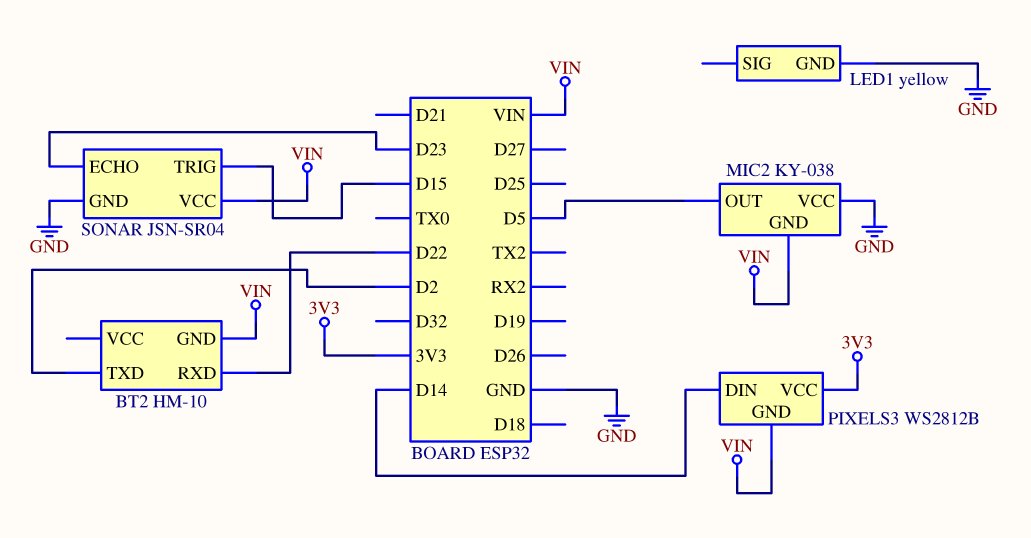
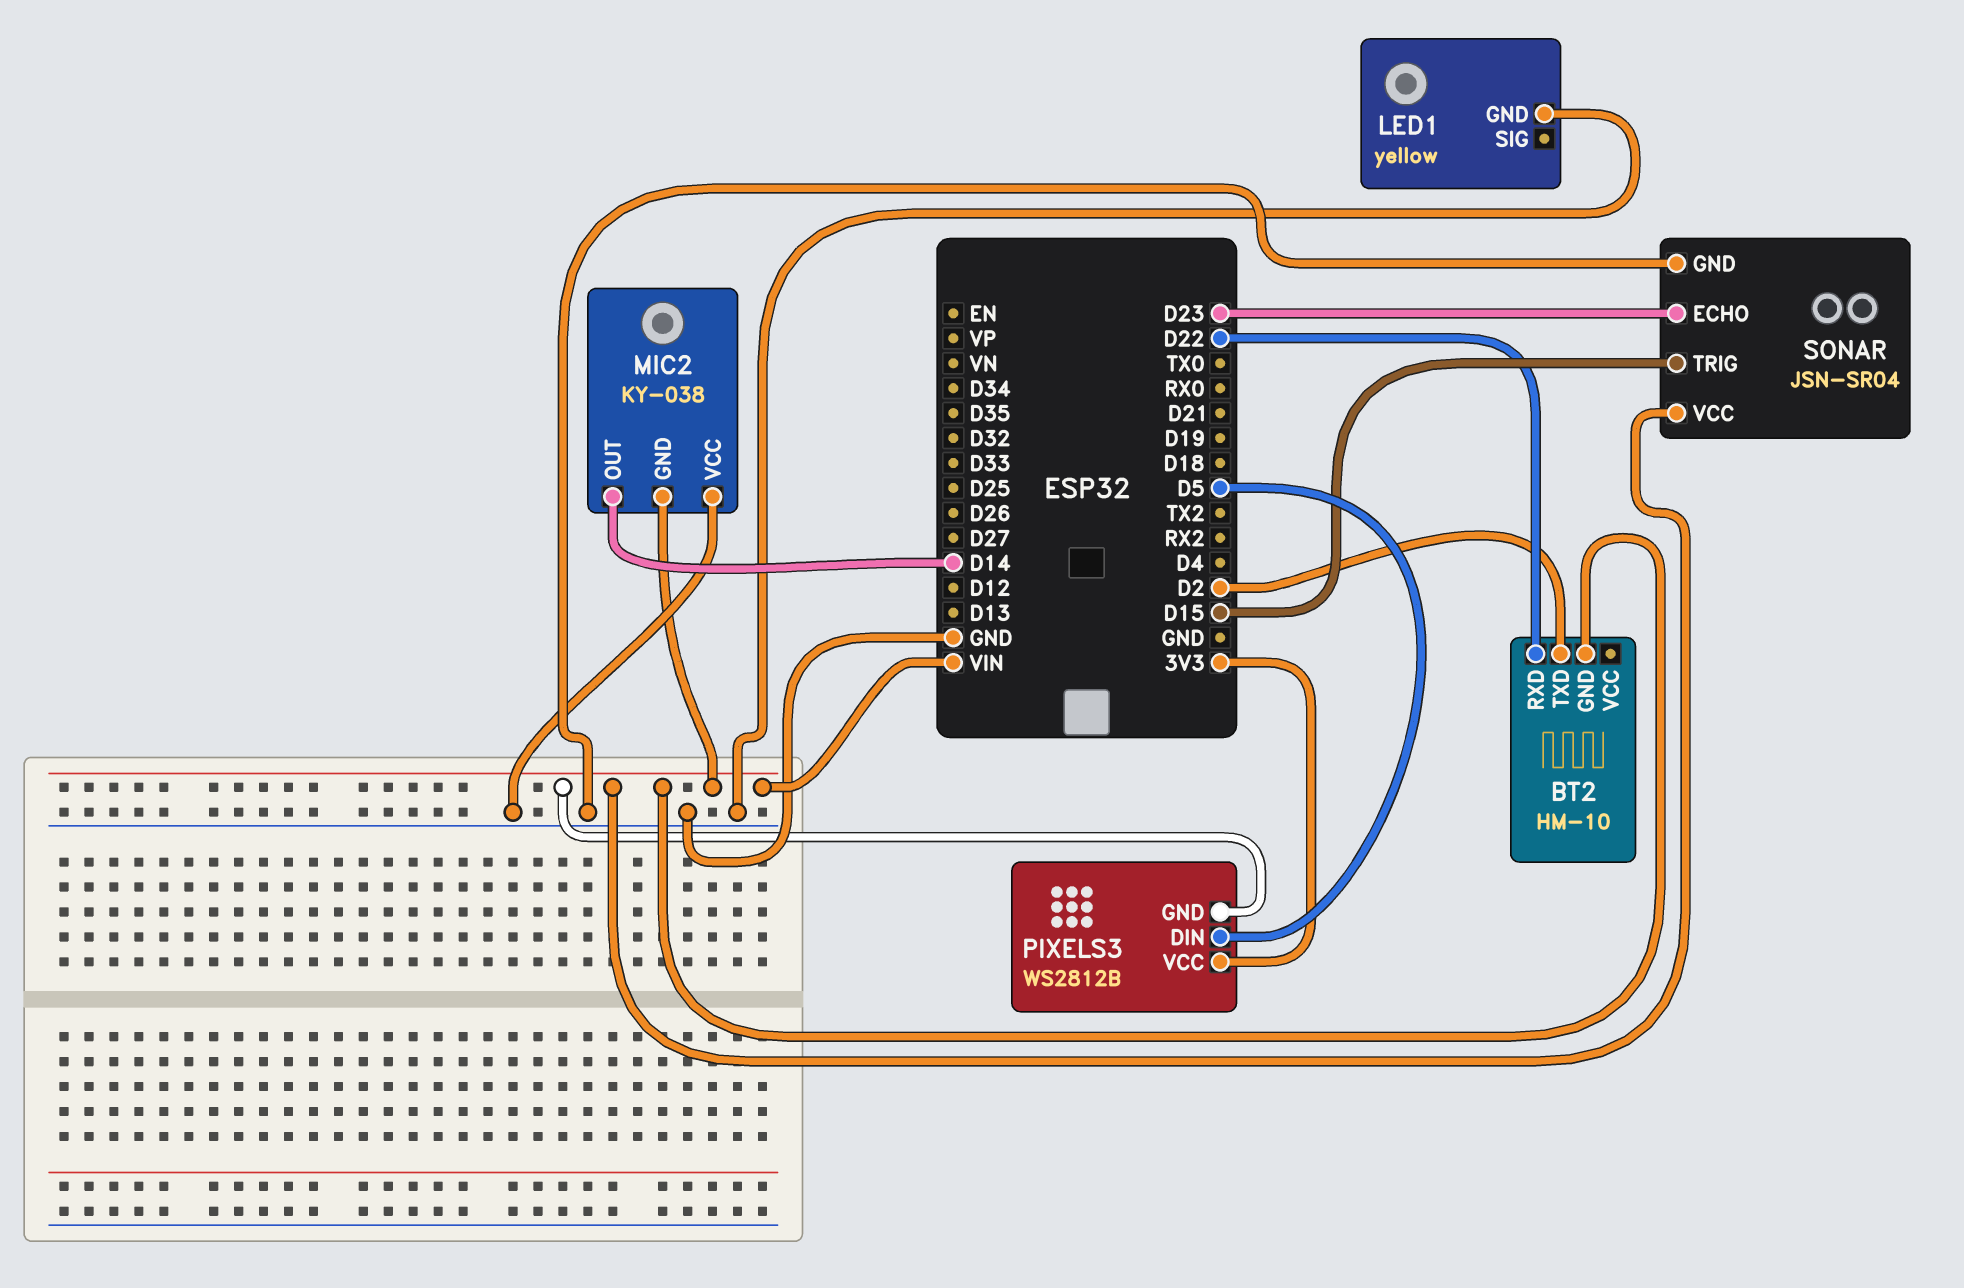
MIC2 pin OUT: D5 -> D14
PIXELS3 pin DIN: D14 -> D5

